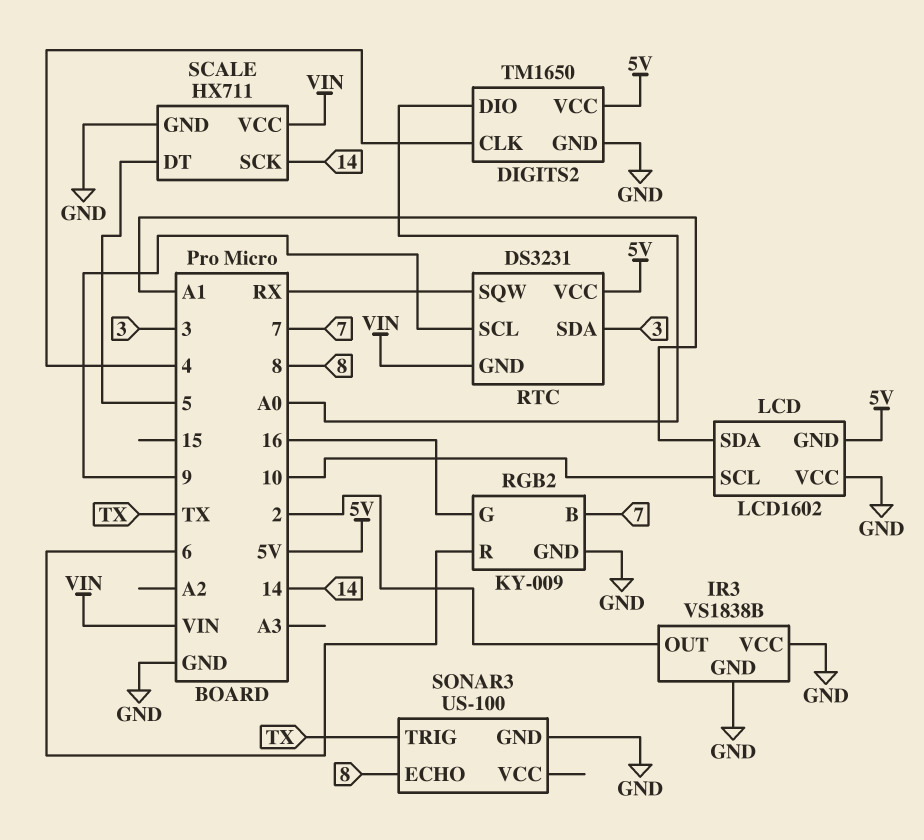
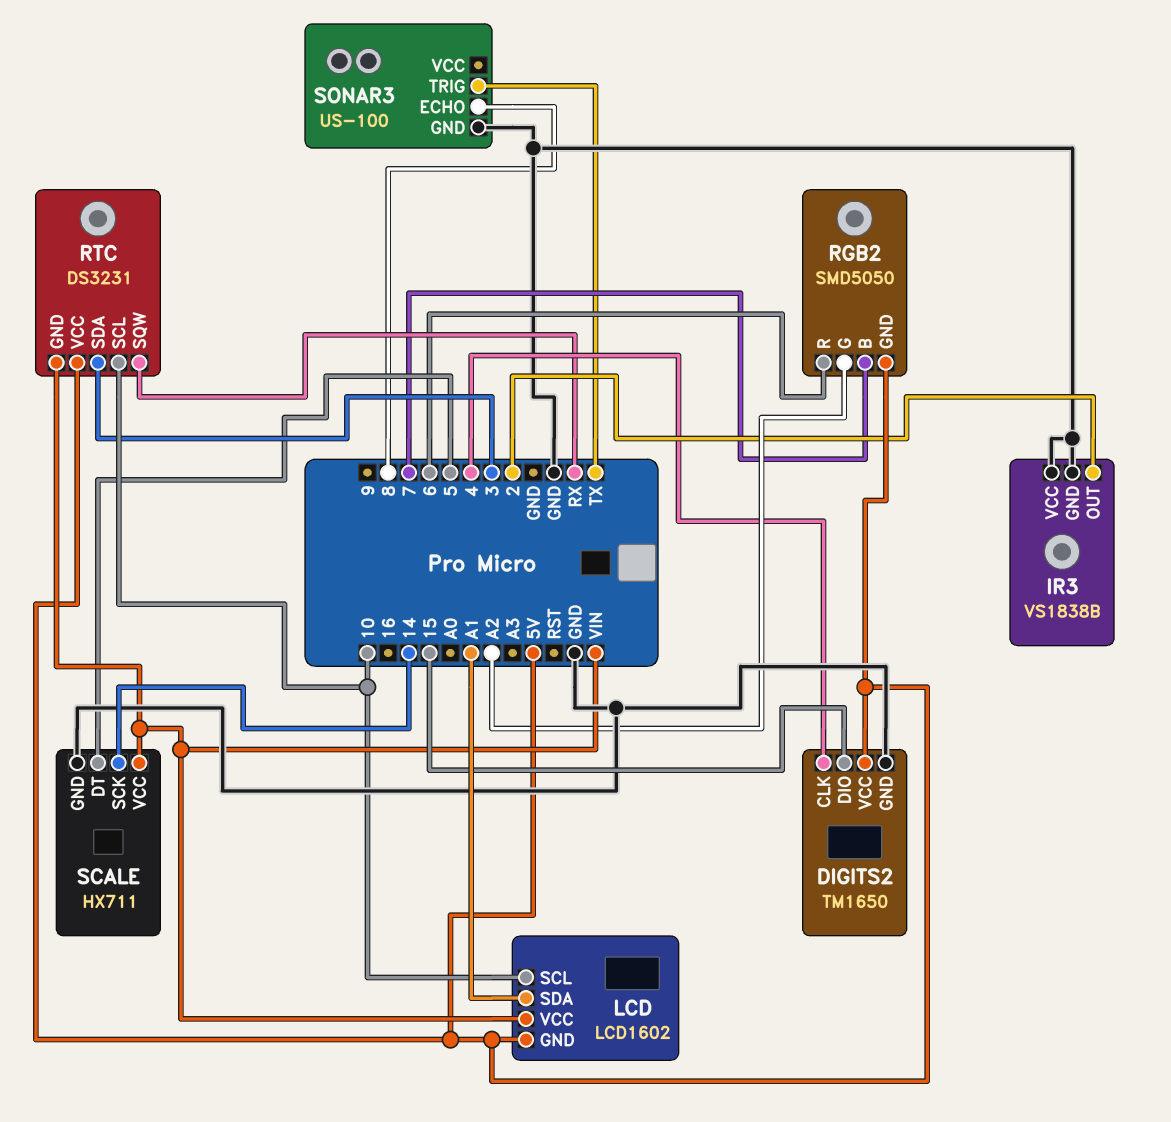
DIGITS2 pin DIO: A0 -> 15
LCD pin VCC: GND -> VIN
RGB2: KY-009 -> SMD5050
RGB2 pin G: 16 -> A2
RGB2 pin GND: GND -> 5V
RTC pin SCL: 9 -> 10

